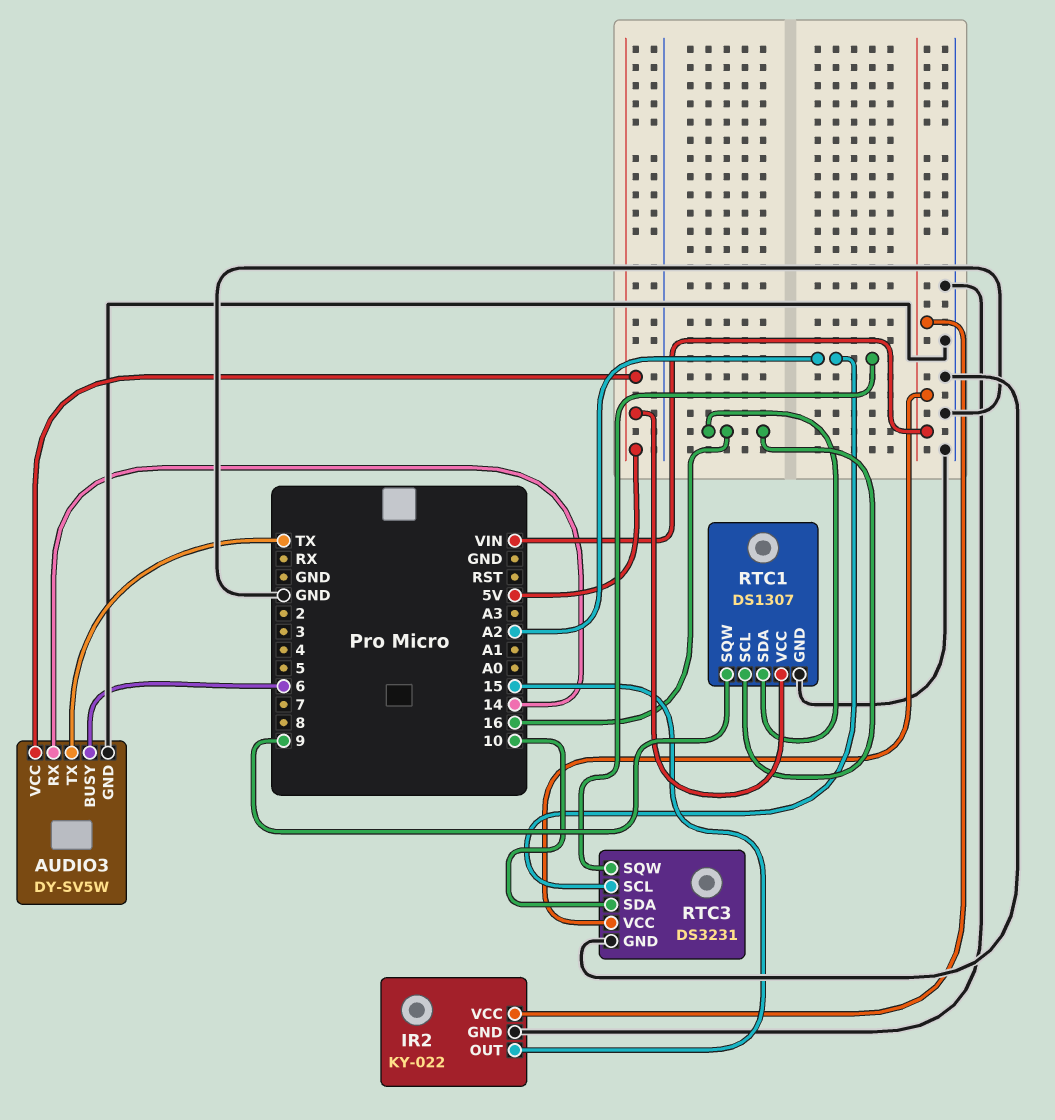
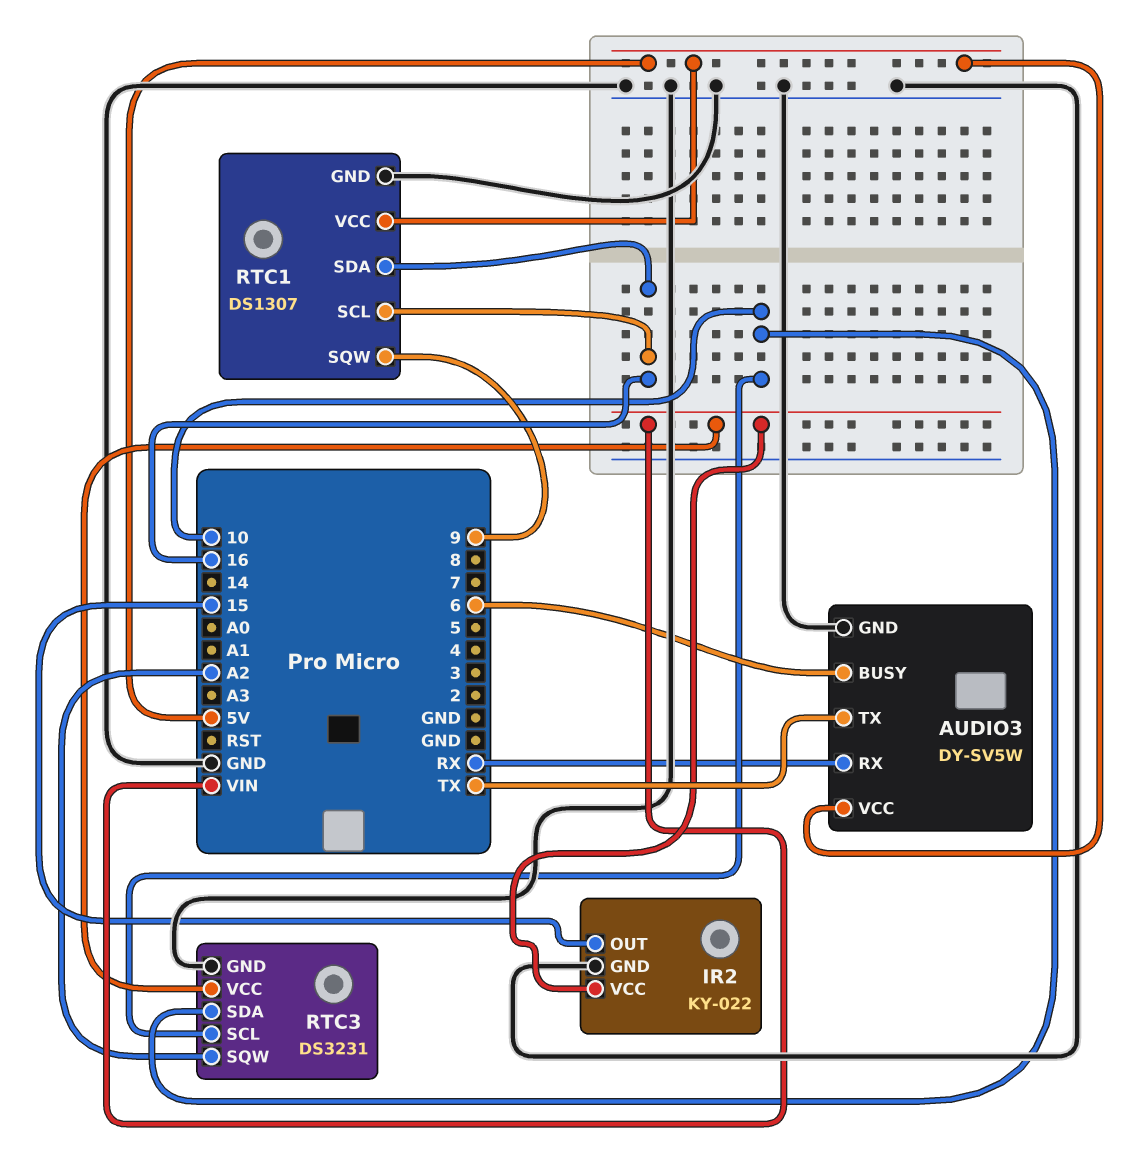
AUDIO3 pin RX: 14 -> RX
RTC3 pin SCL: A2 -> 10

